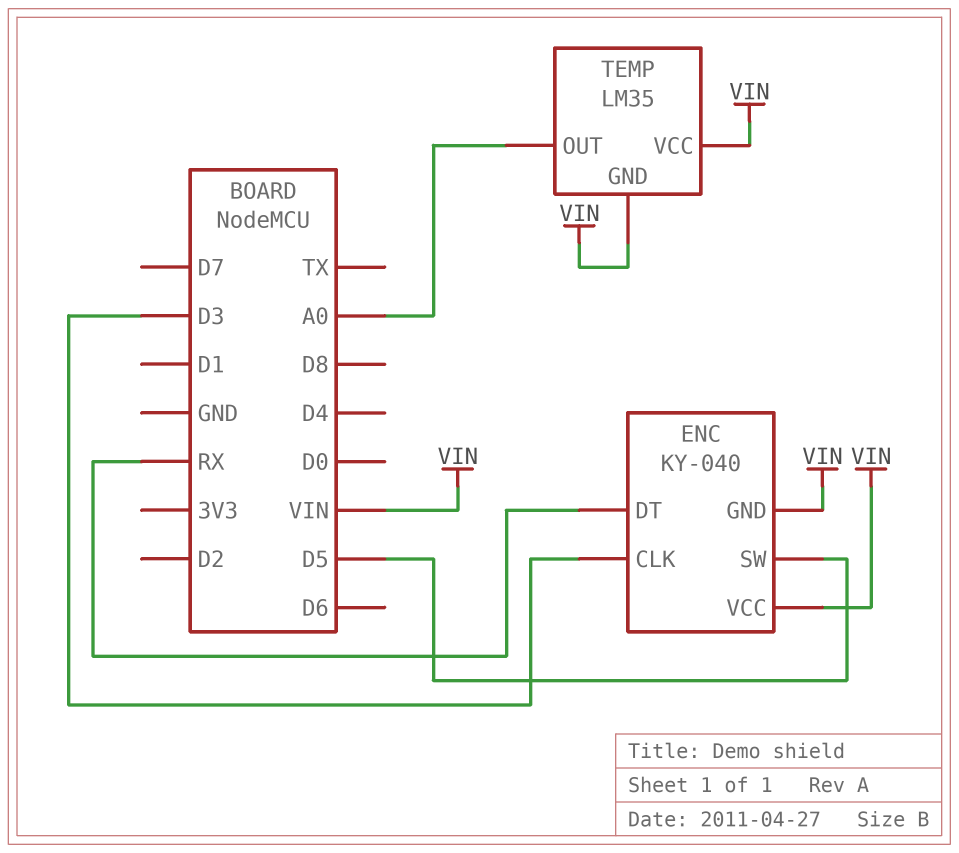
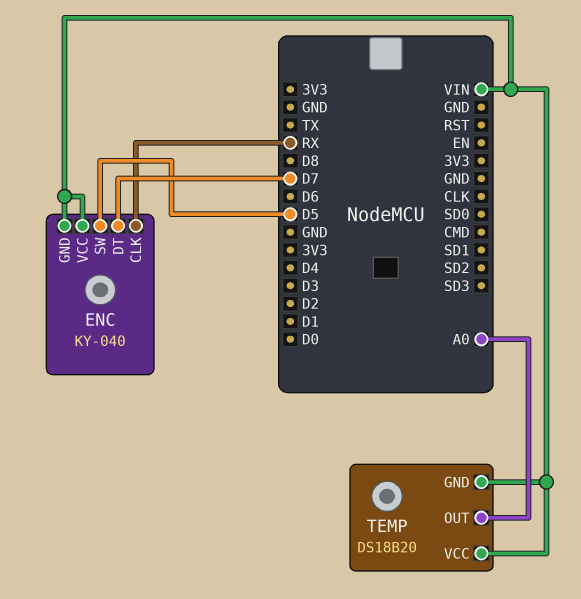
ENC pin CLK: D3 -> RX
ENC pin DT: RX -> D7
TEMP: LM35 -> DS18B20

